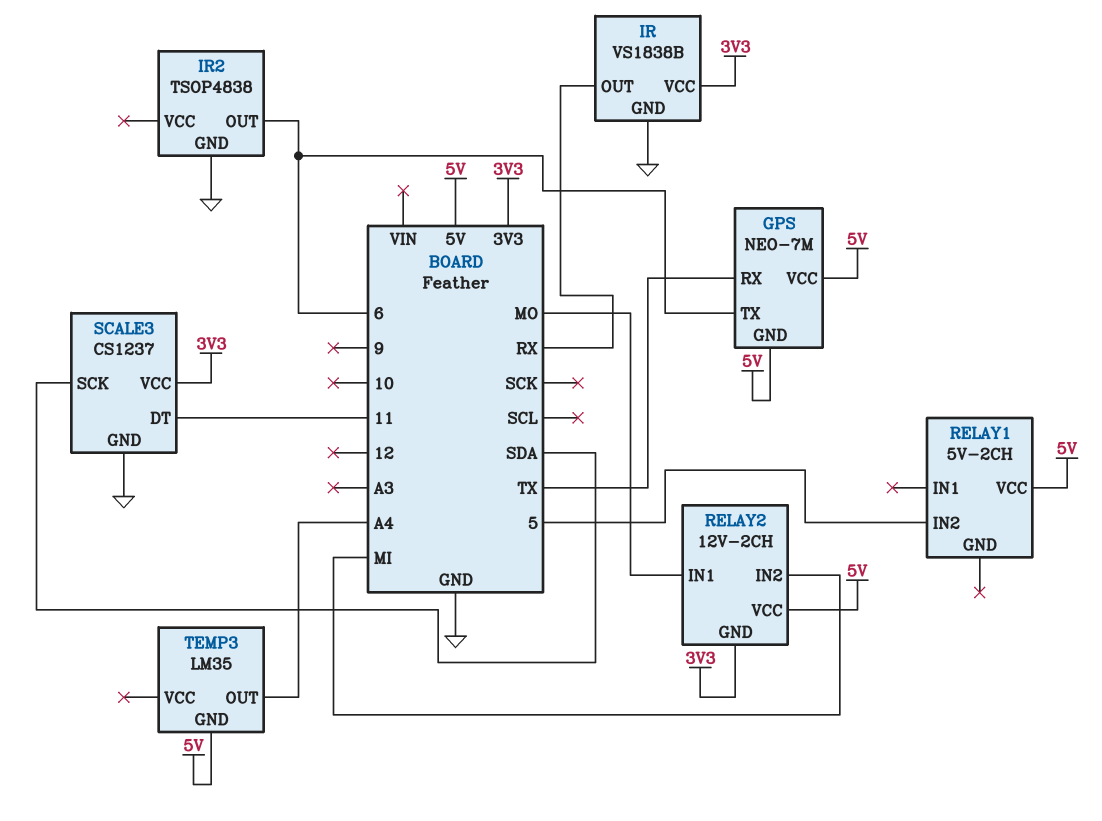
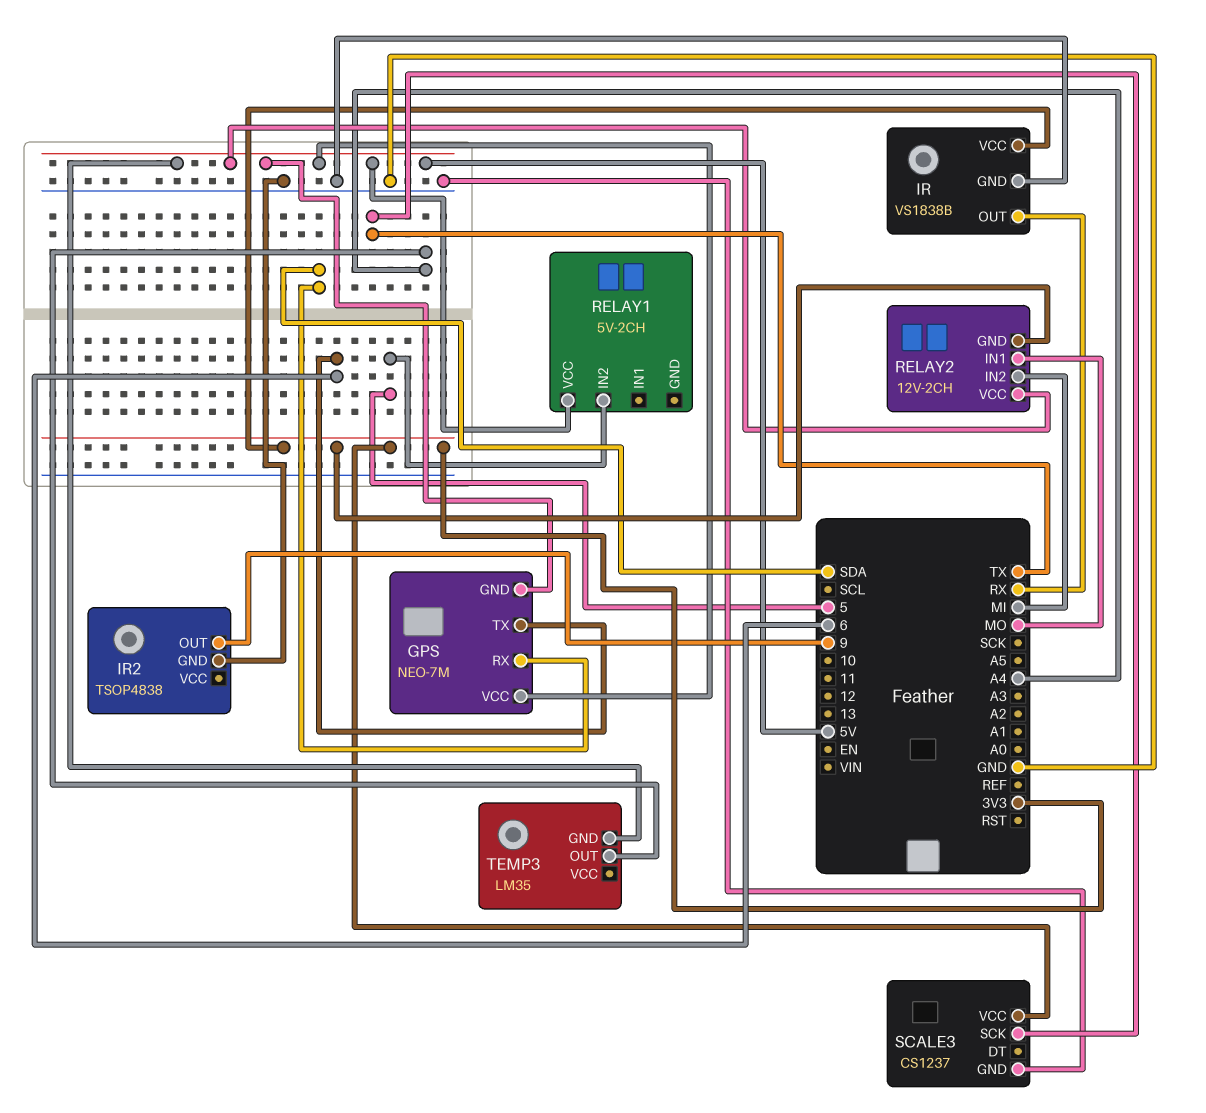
GPS pin RX: TX -> SDA
IR2 pin OUT: 6 -> 9
SCALE3 pin DT: 11 -> none
SCALE3 pin SCK: SDA -> TX

